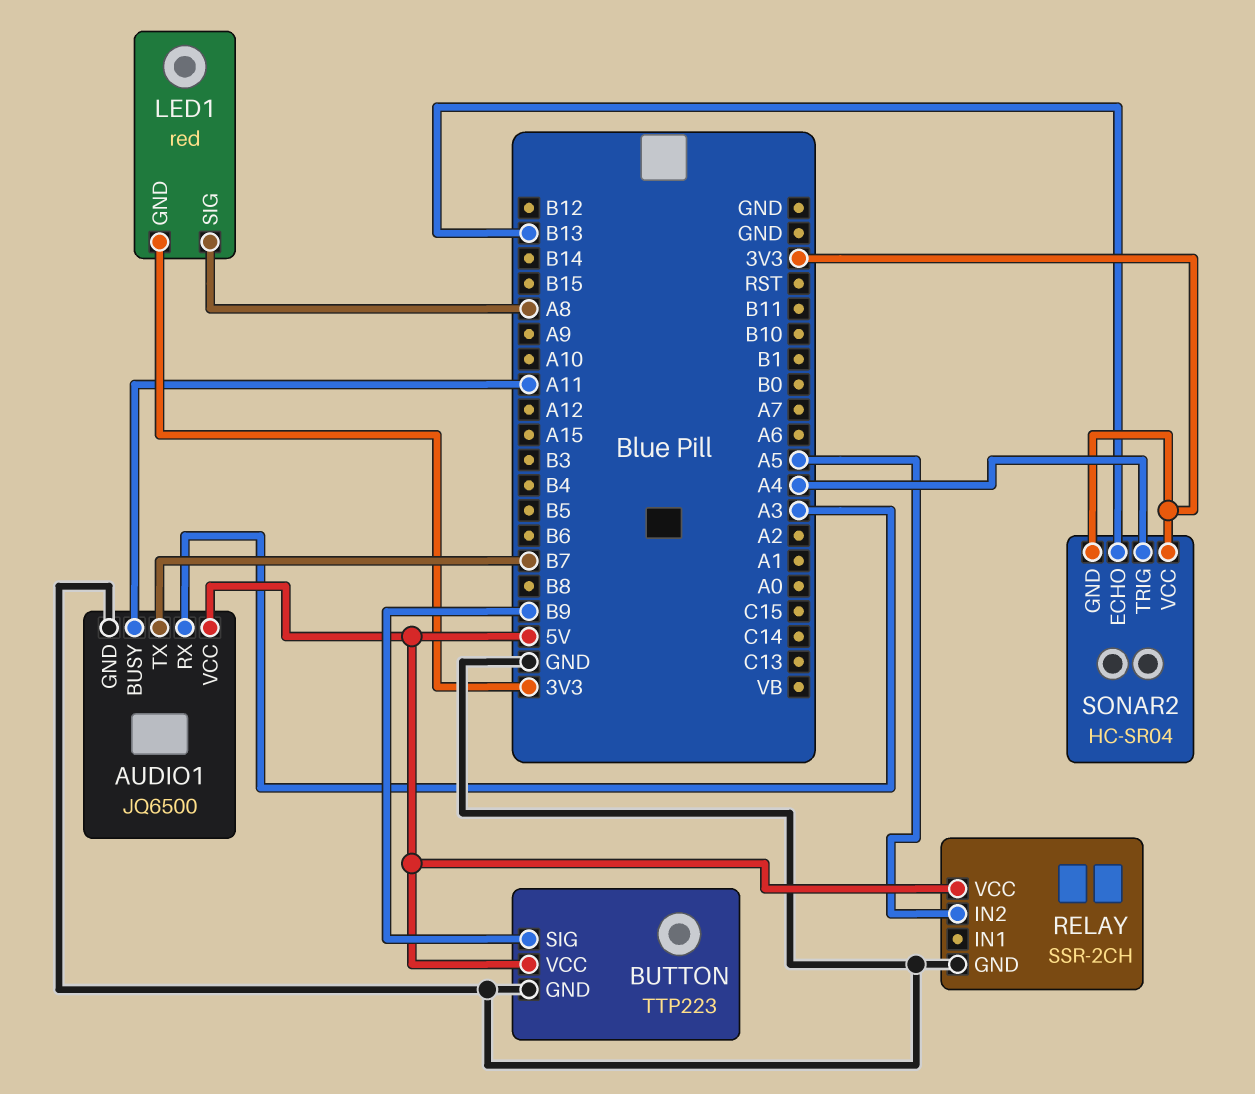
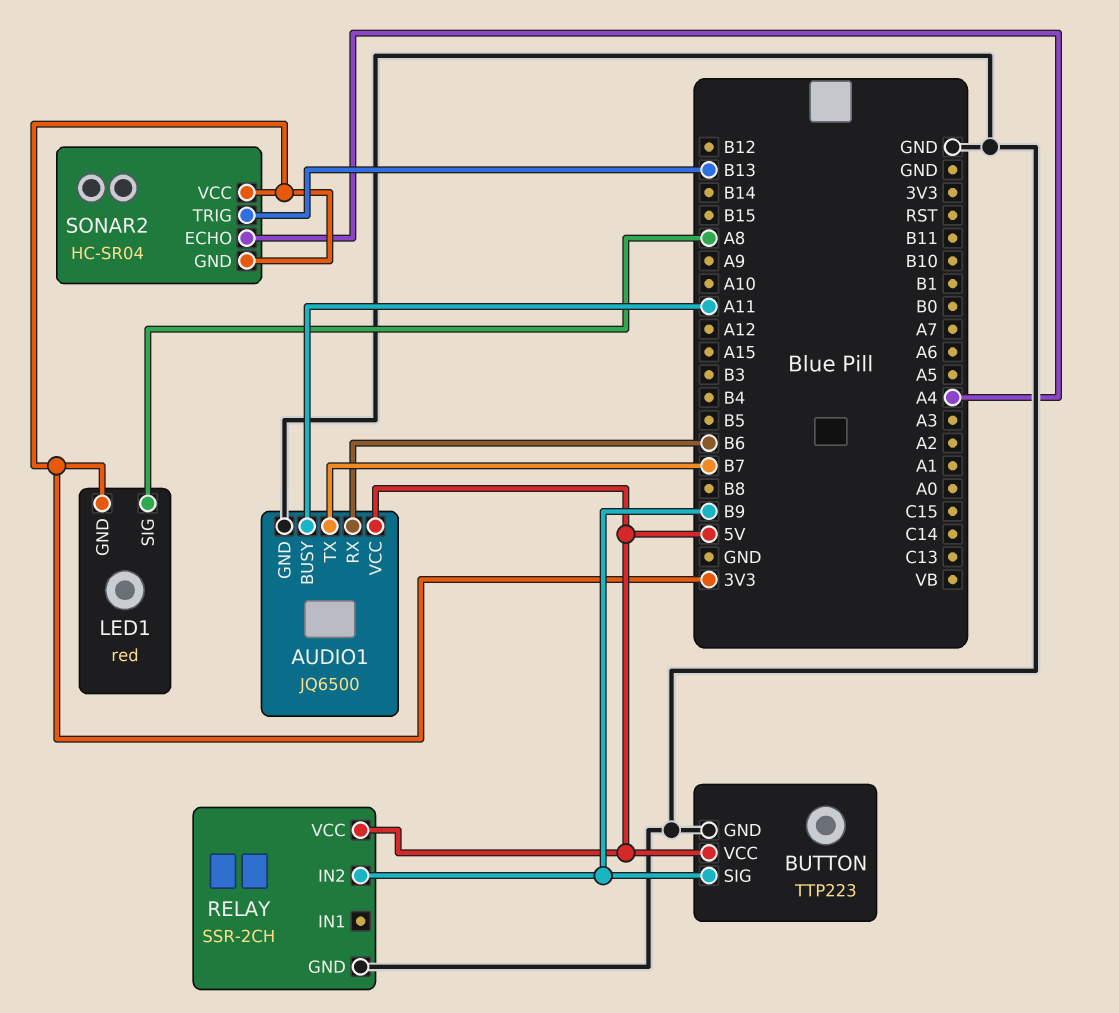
AUDIO1 pin RX: A3 -> B6
RELAY pin IN2: A5 -> B9
SONAR2 pin ECHO: B13 -> A4
SONAR2 pin TRIG: A4 -> B13

